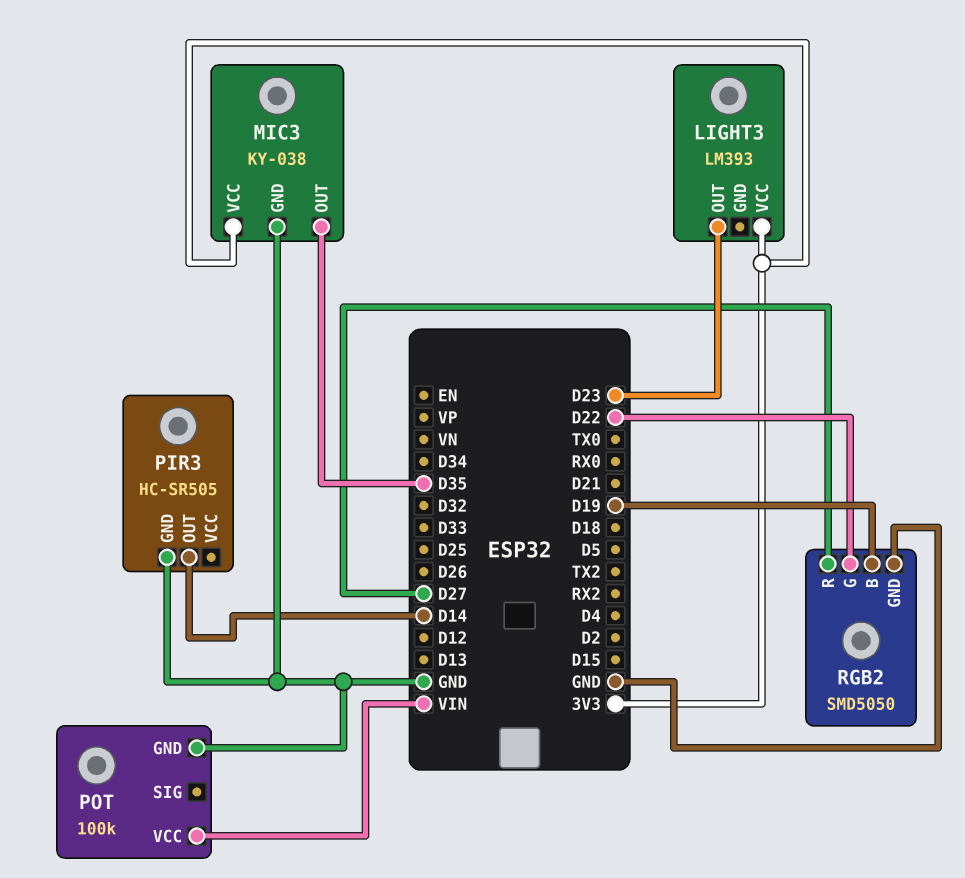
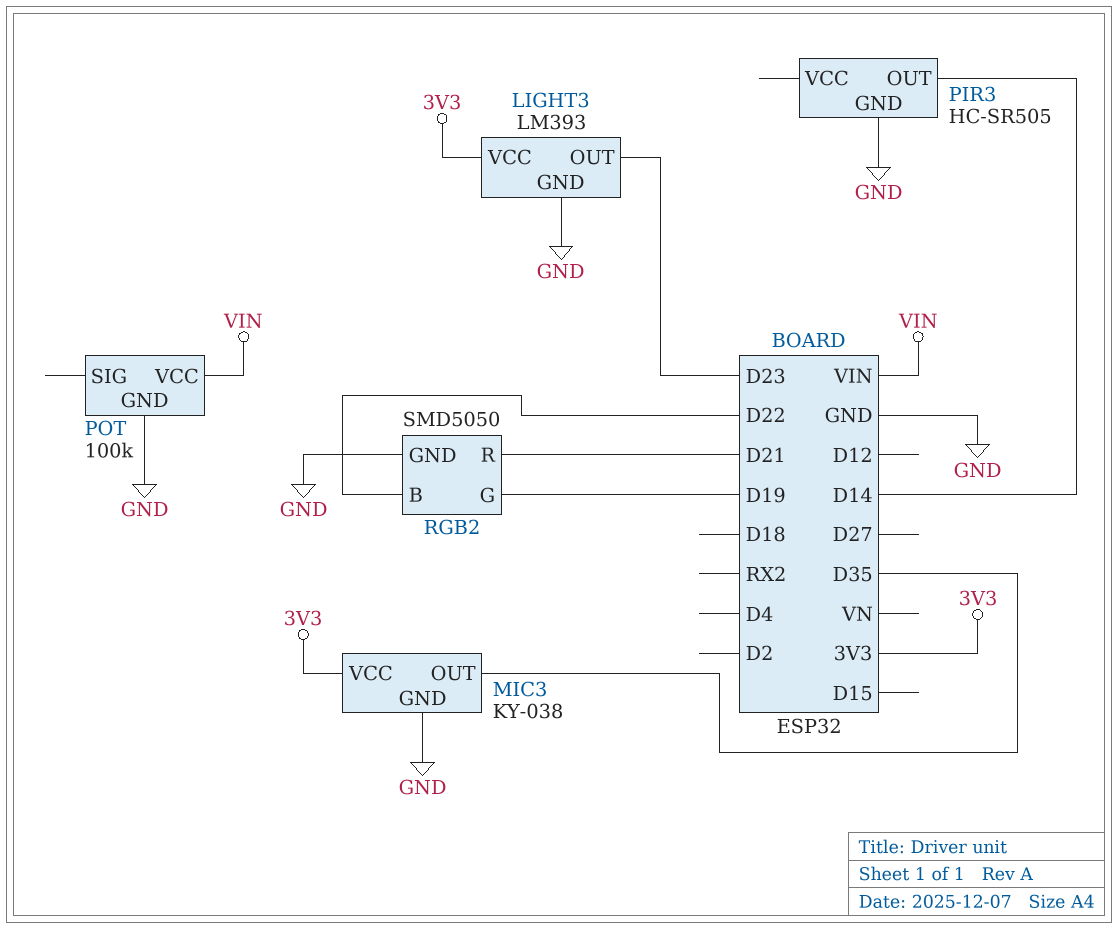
LIGHT3 pin GND: none -> GND
RGB2 pin B: D19 -> D22
RGB2 pin G: D22 -> D19
RGB2 pin R: D27 -> D21

